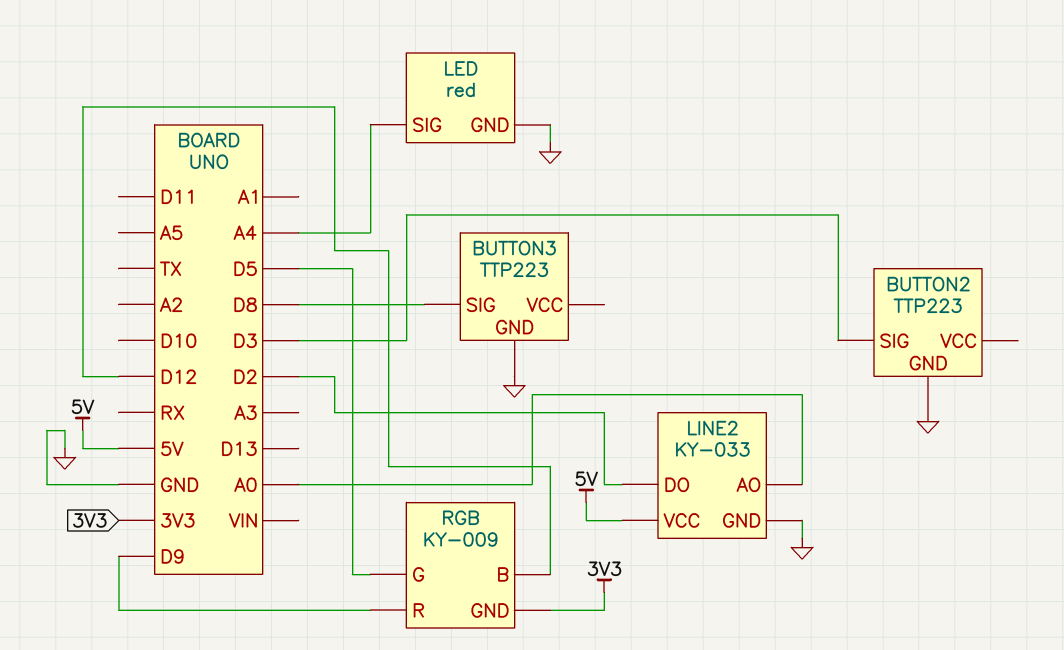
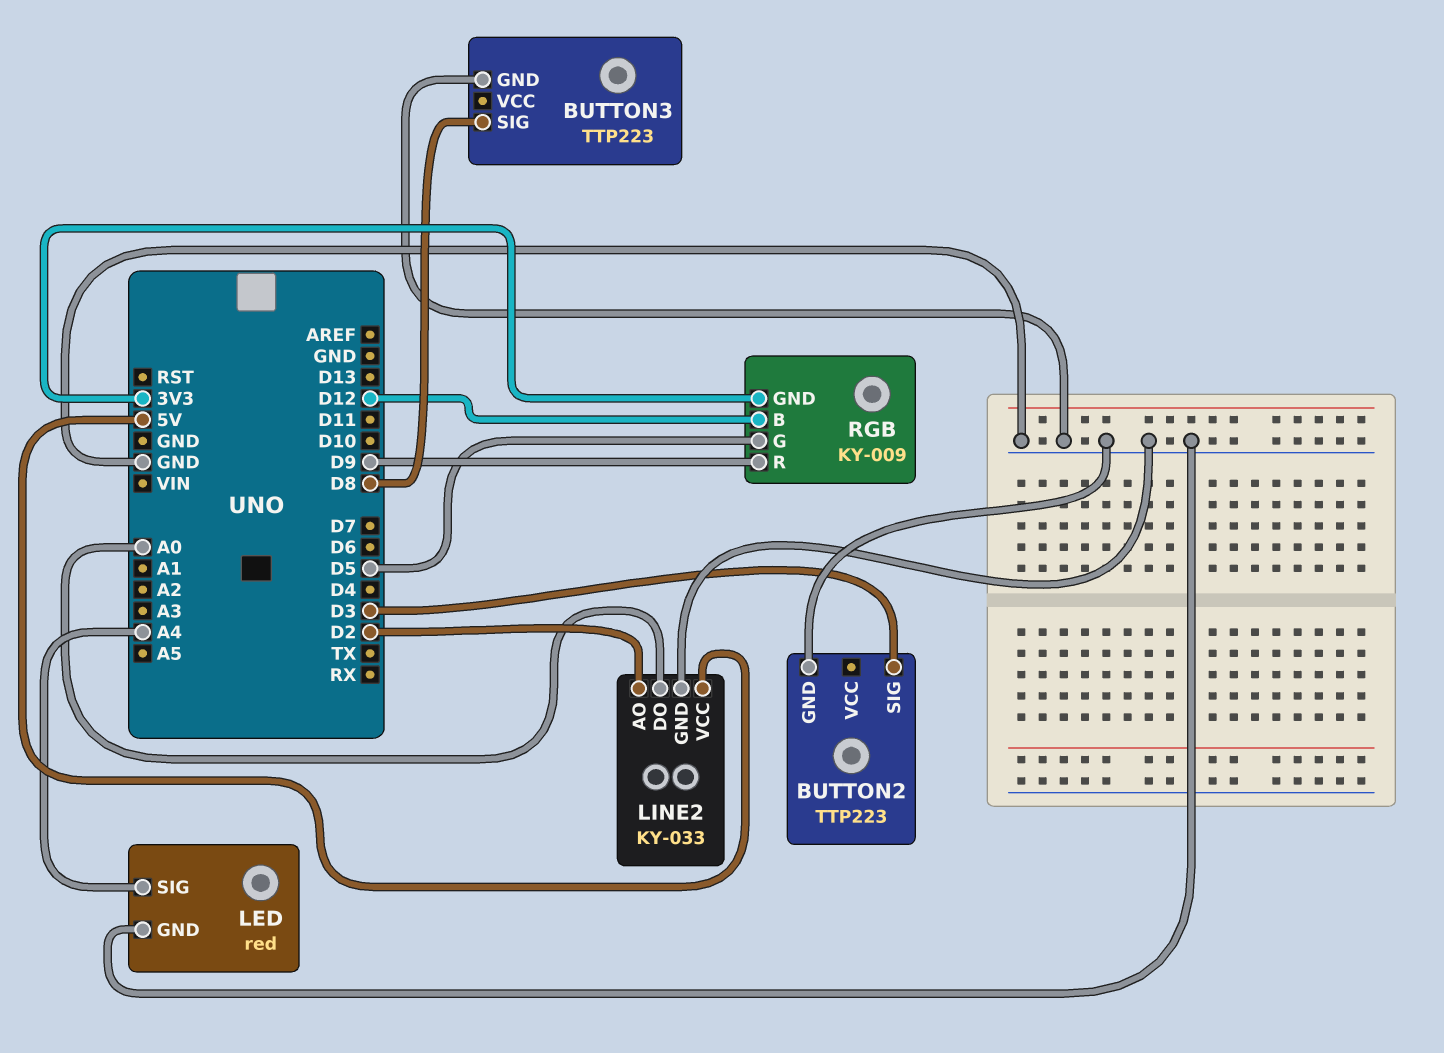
LINE2 pin AO: A0 -> D2
LINE2 pin DO: D2 -> A0

